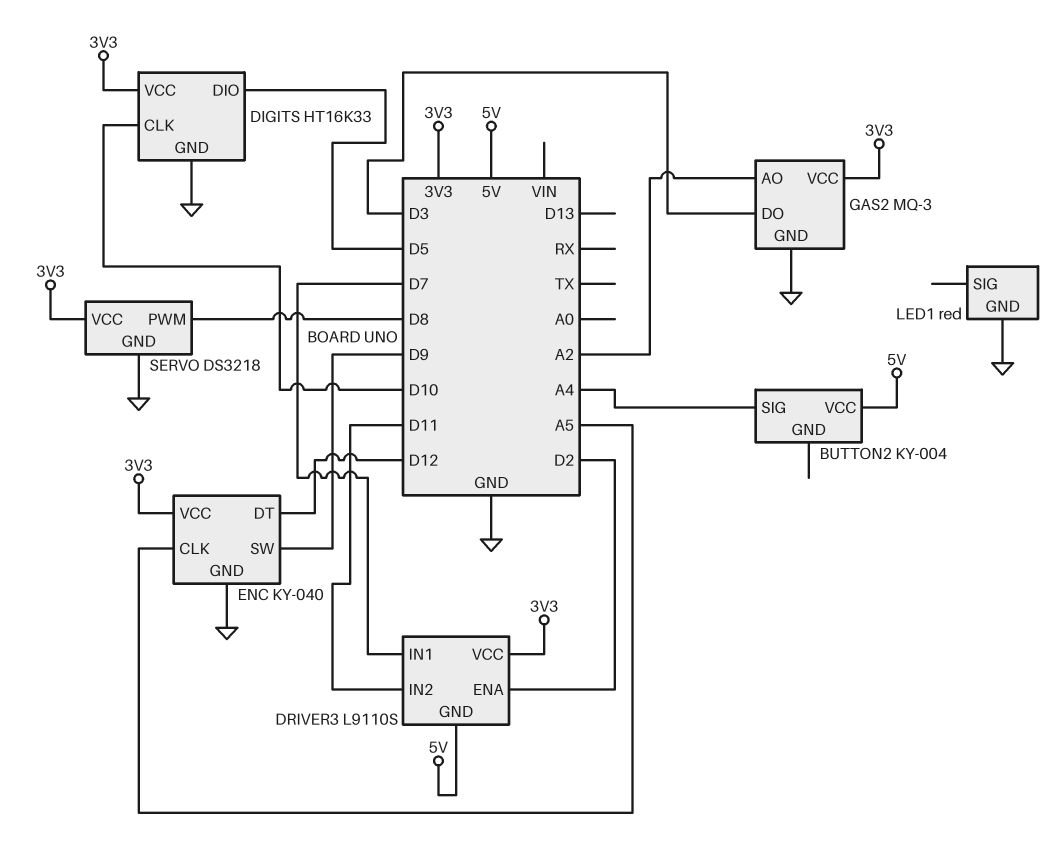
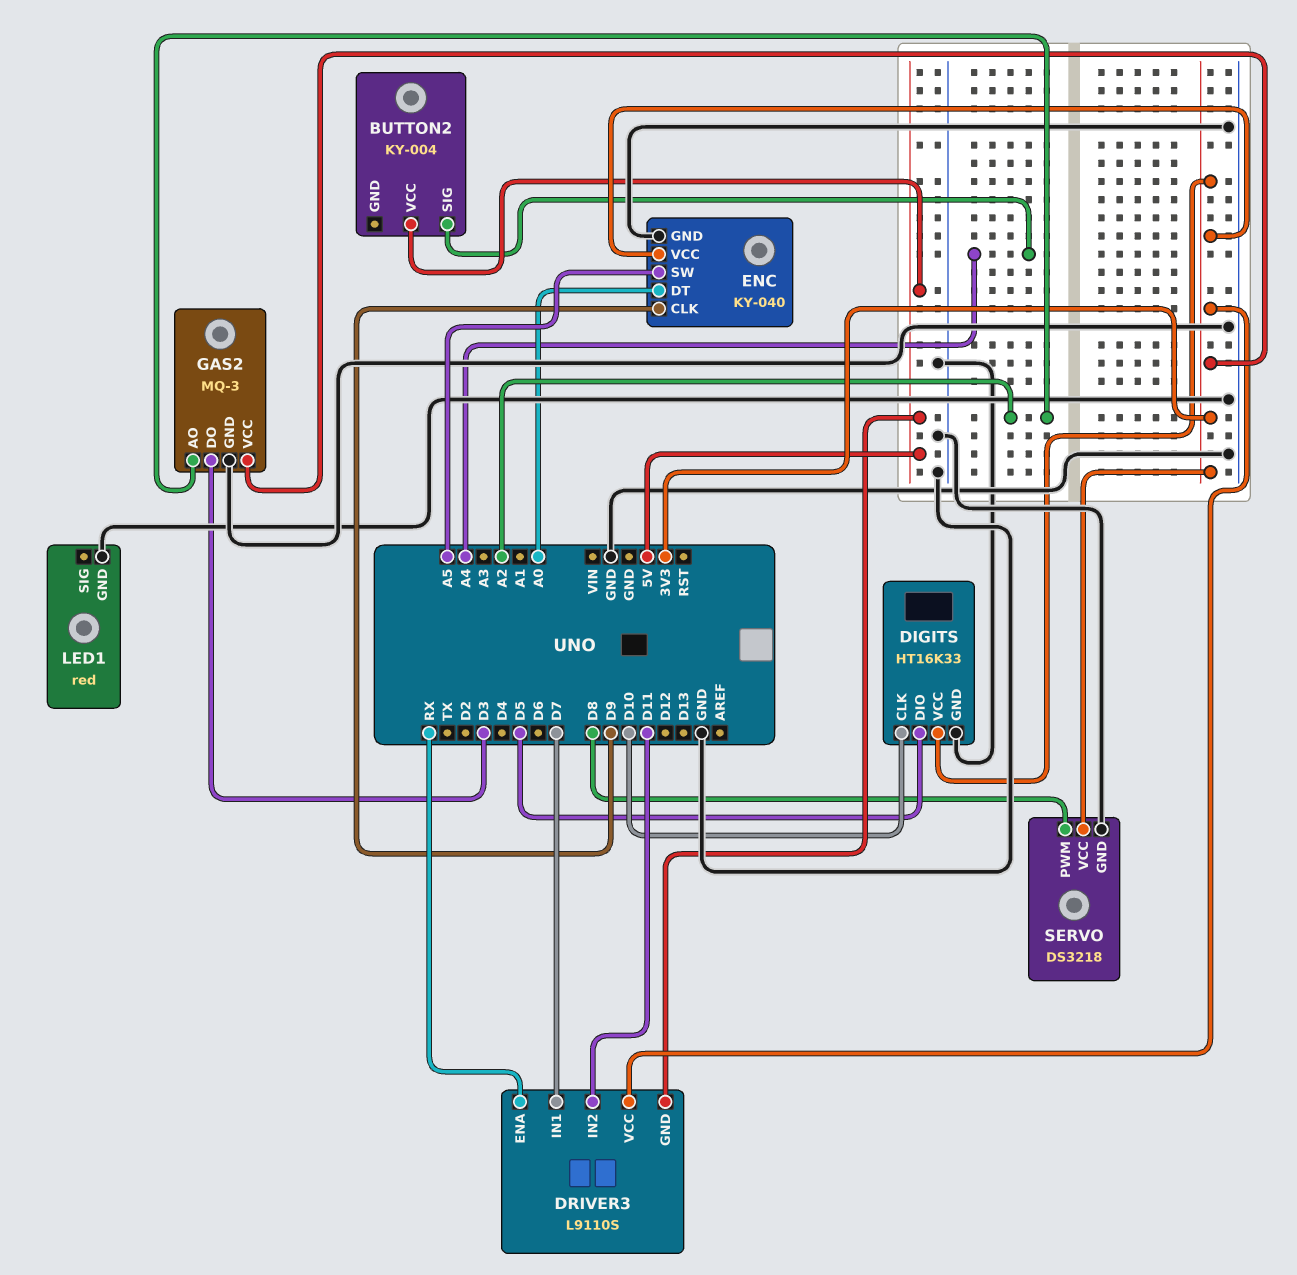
DRIVER3 pin ENA: D2 -> RX
ENC pin CLK: A5 -> D9
ENC pin DT: D12 -> A0
ENC pin SW: D9 -> A5

